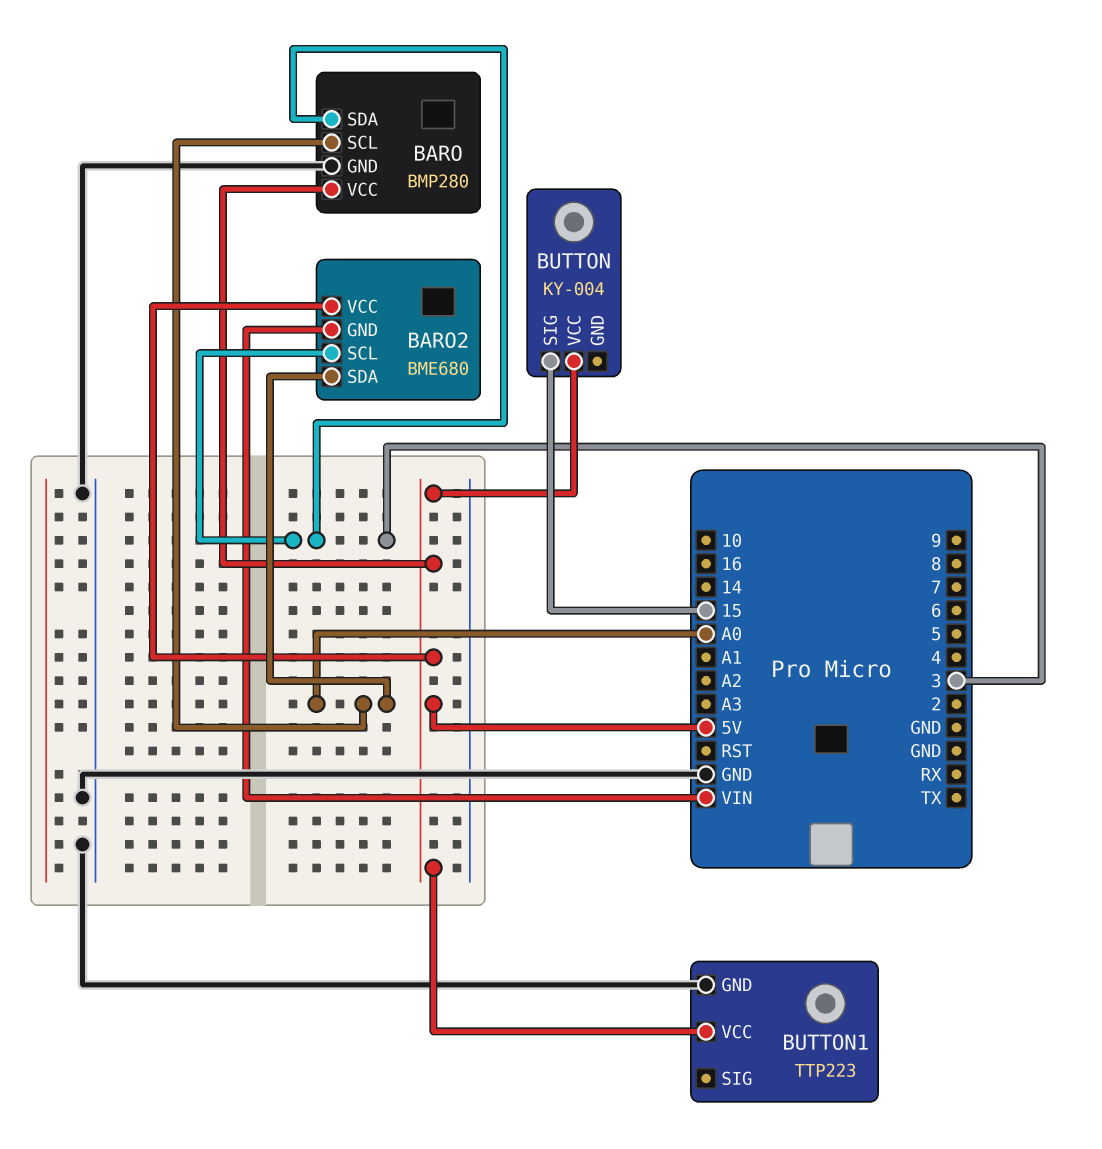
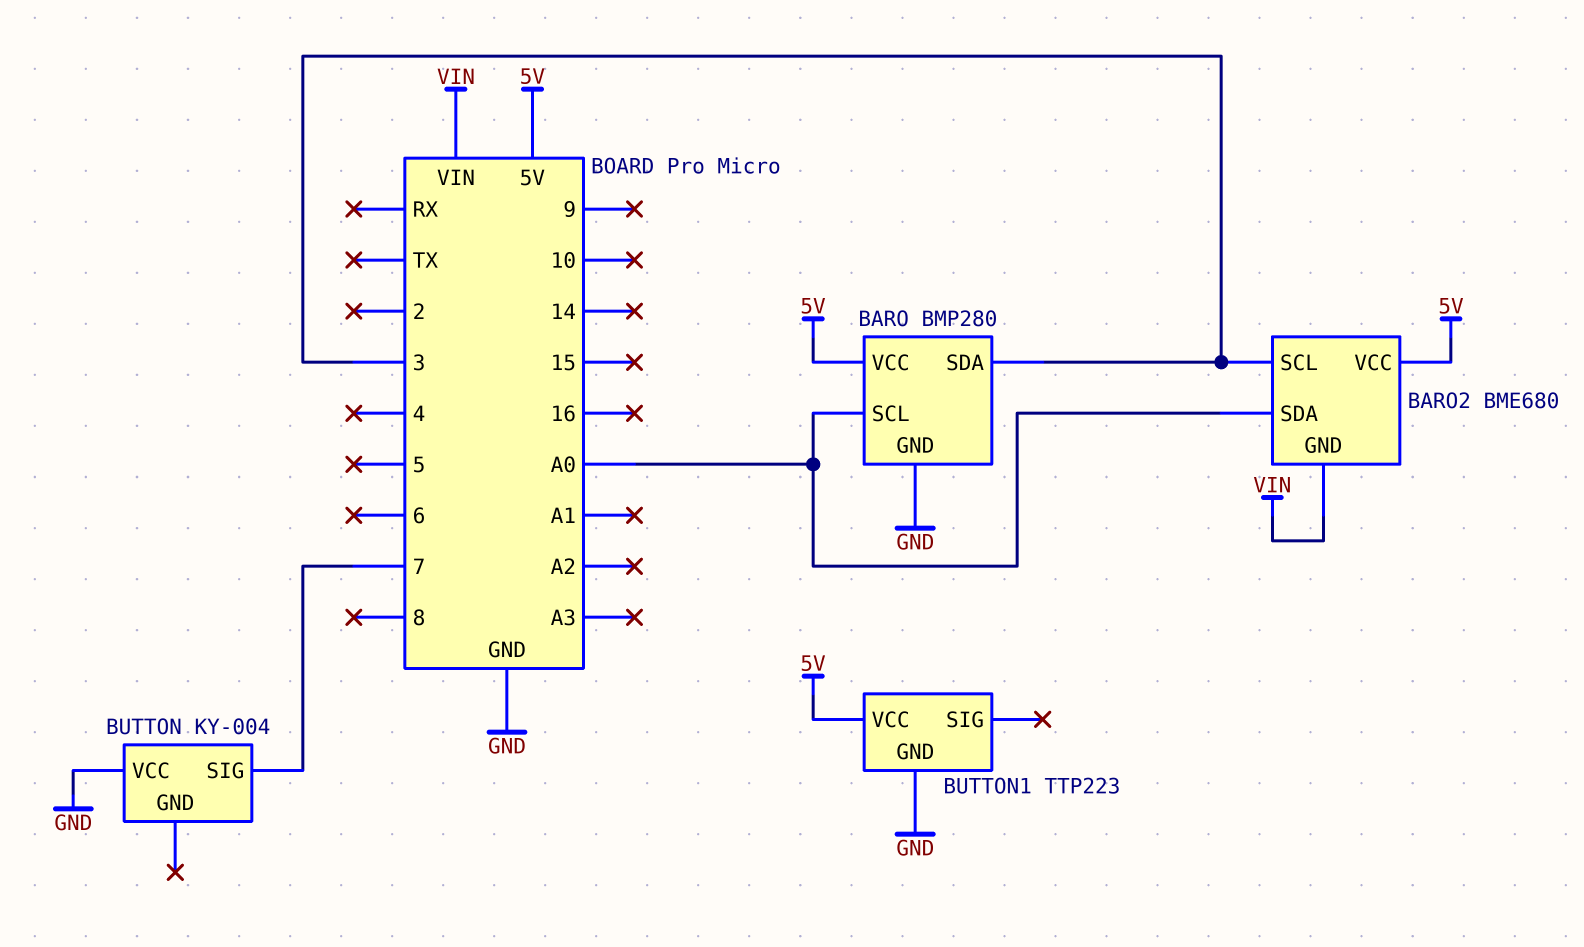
BUTTON pin SIG: 15 -> 7
BUTTON pin VCC: 5V -> GND

